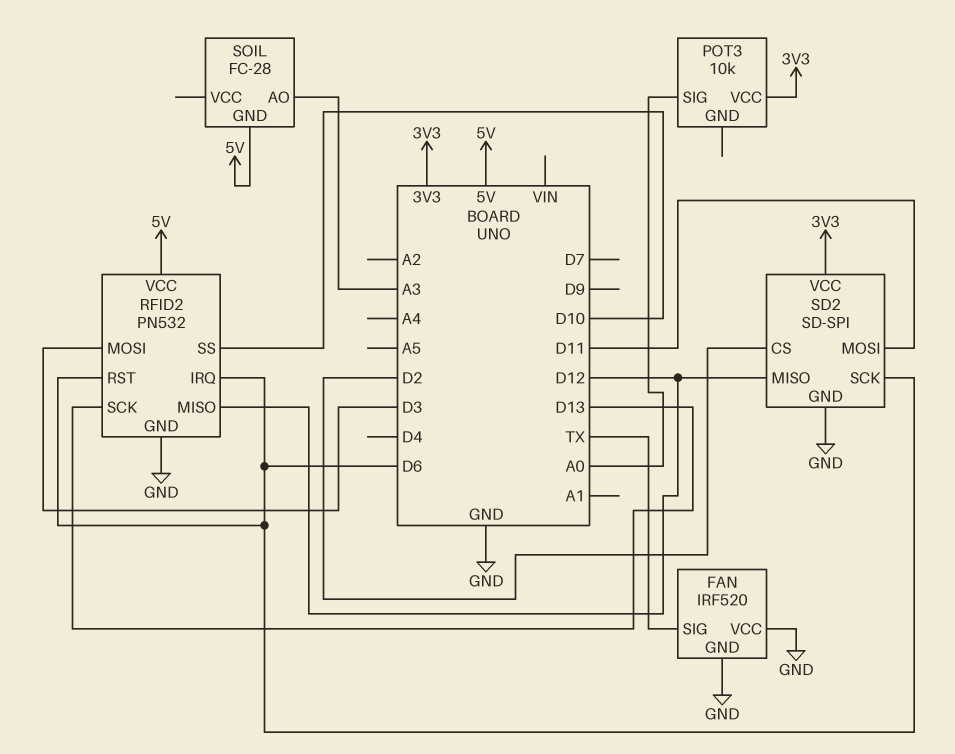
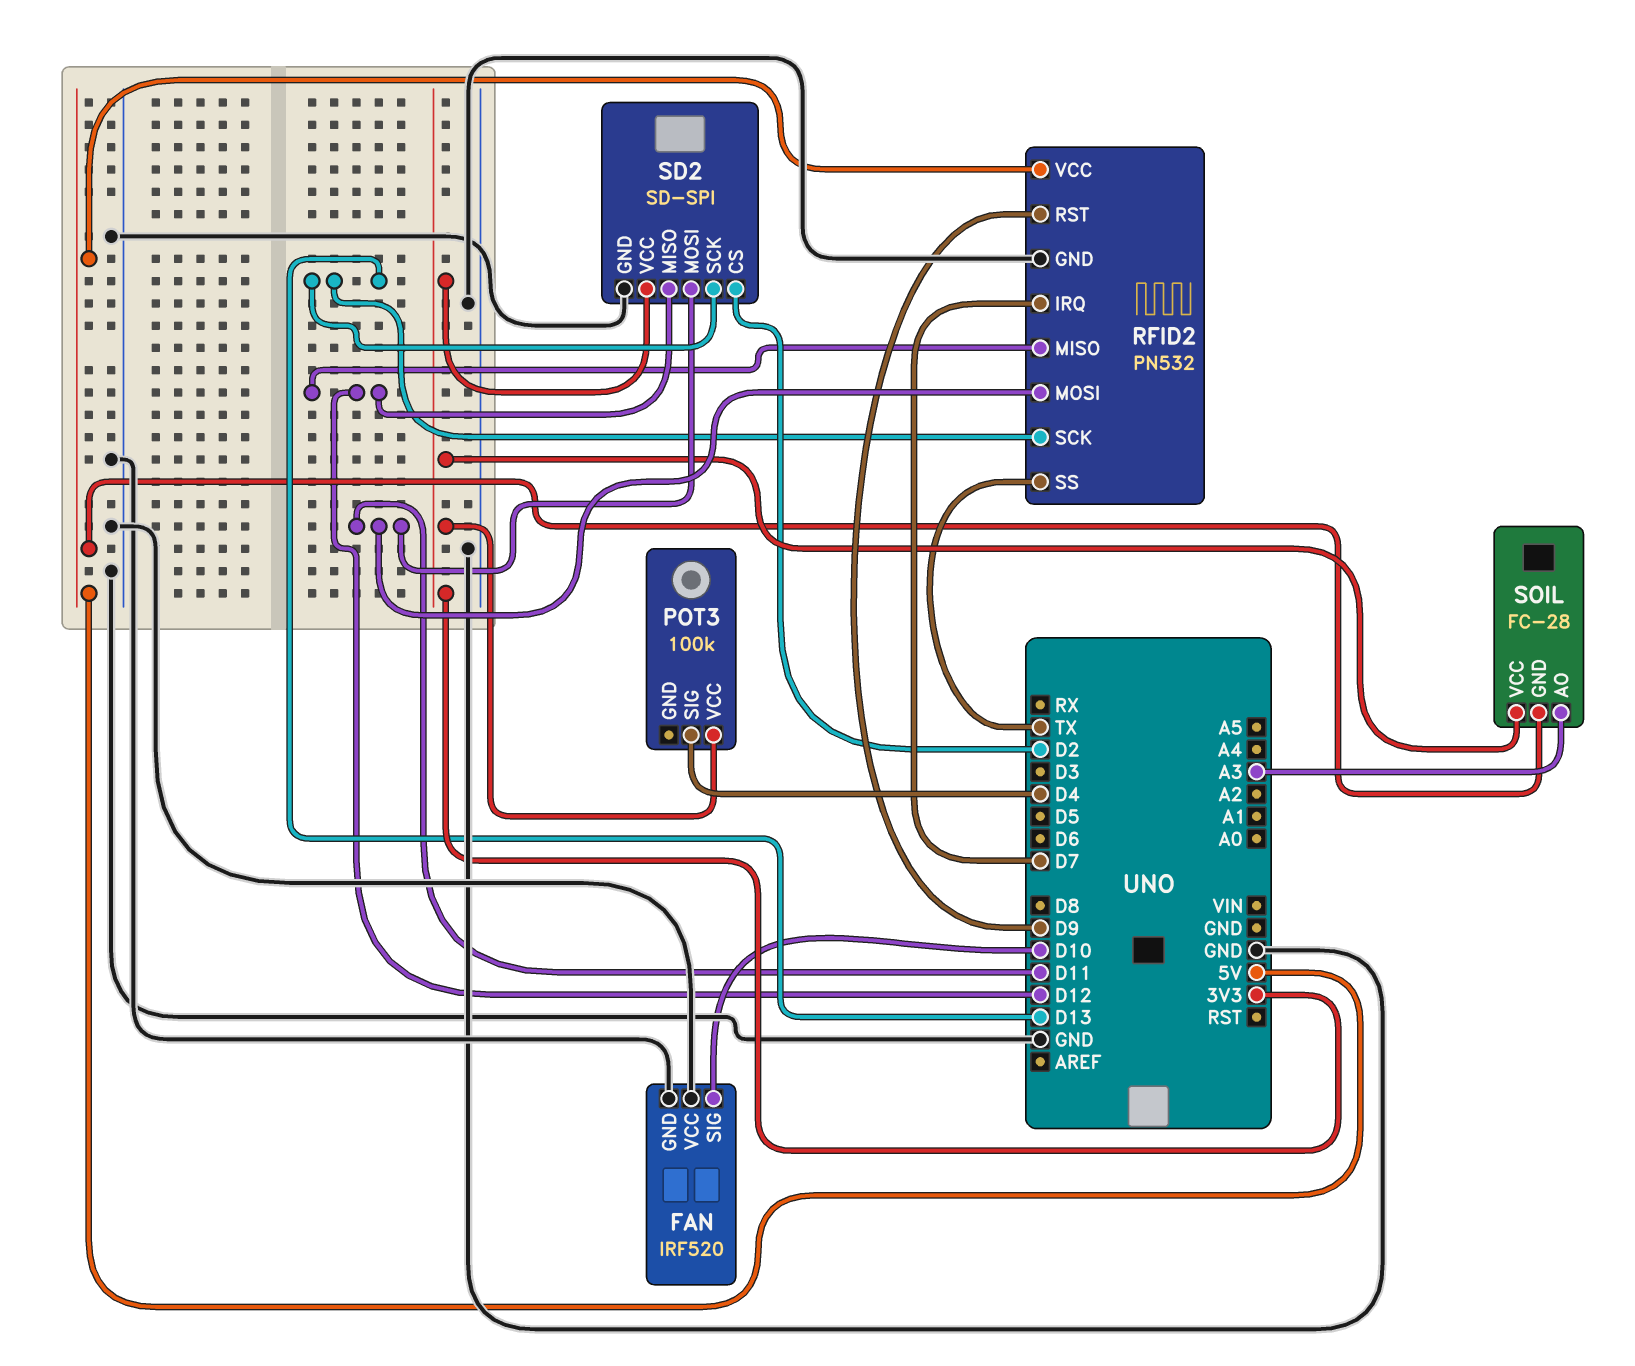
FAN pin SIG: TX -> D10
POT3: 10k -> 100k
POT3 pin SIG: A0 -> D4
RFID2 pin IRQ: D6 -> D7
RFID2 pin MOSI: D3 -> D11
RFID2 pin RST: D6 -> D9
RFID2 pin SS: D10 -> TX
SD2 pin SCK: D6 -> D13
SOIL pin VCC: none -> 3V3

